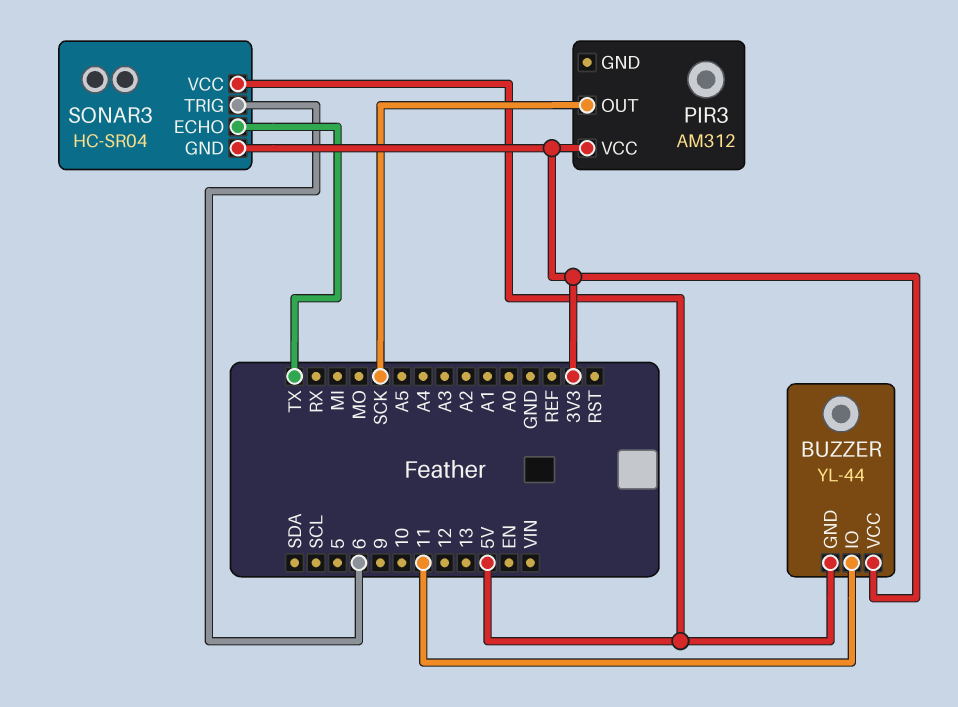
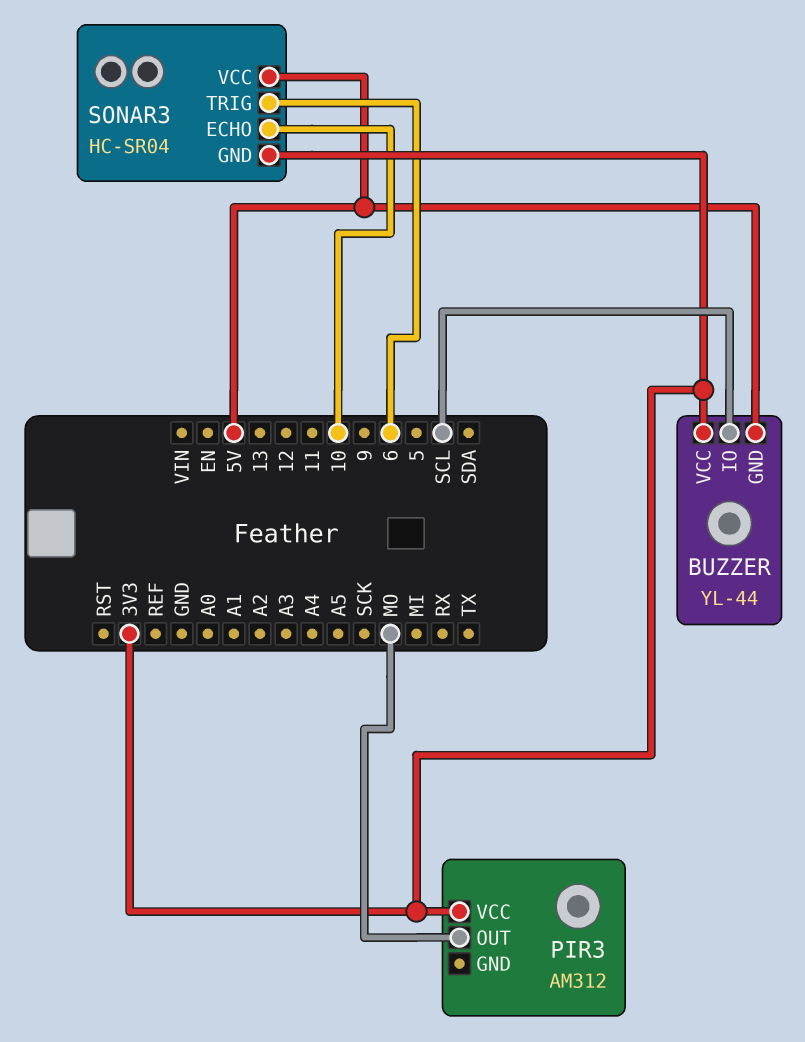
BUZZER pin IO: 11 -> SCL
PIR3 pin OUT: SCK -> MO
SONAR3 pin ECHO: TX -> 10

